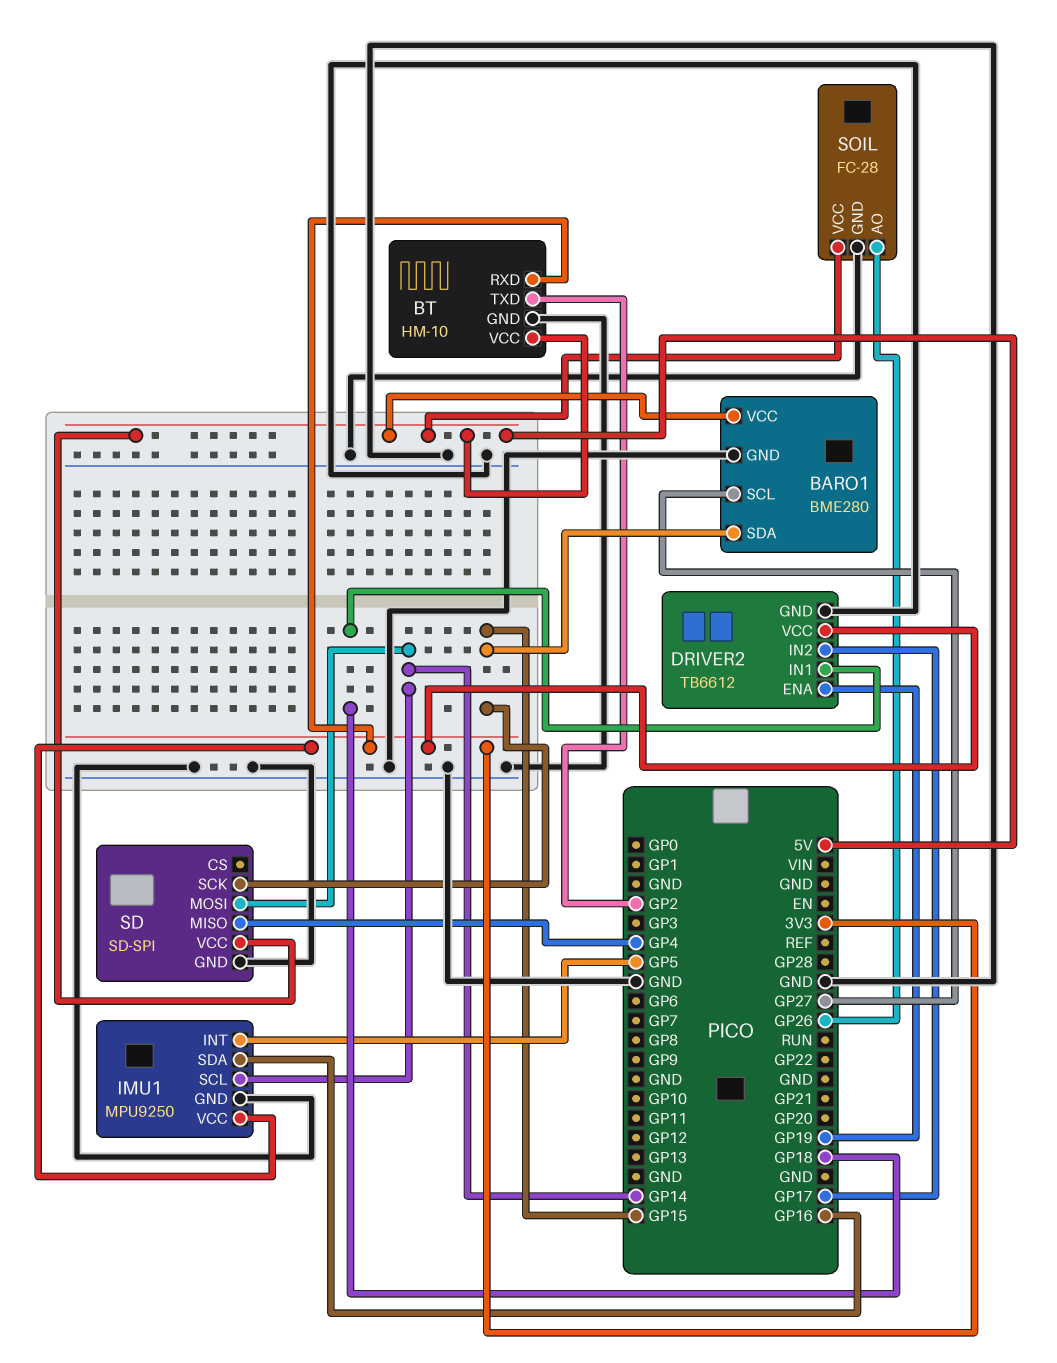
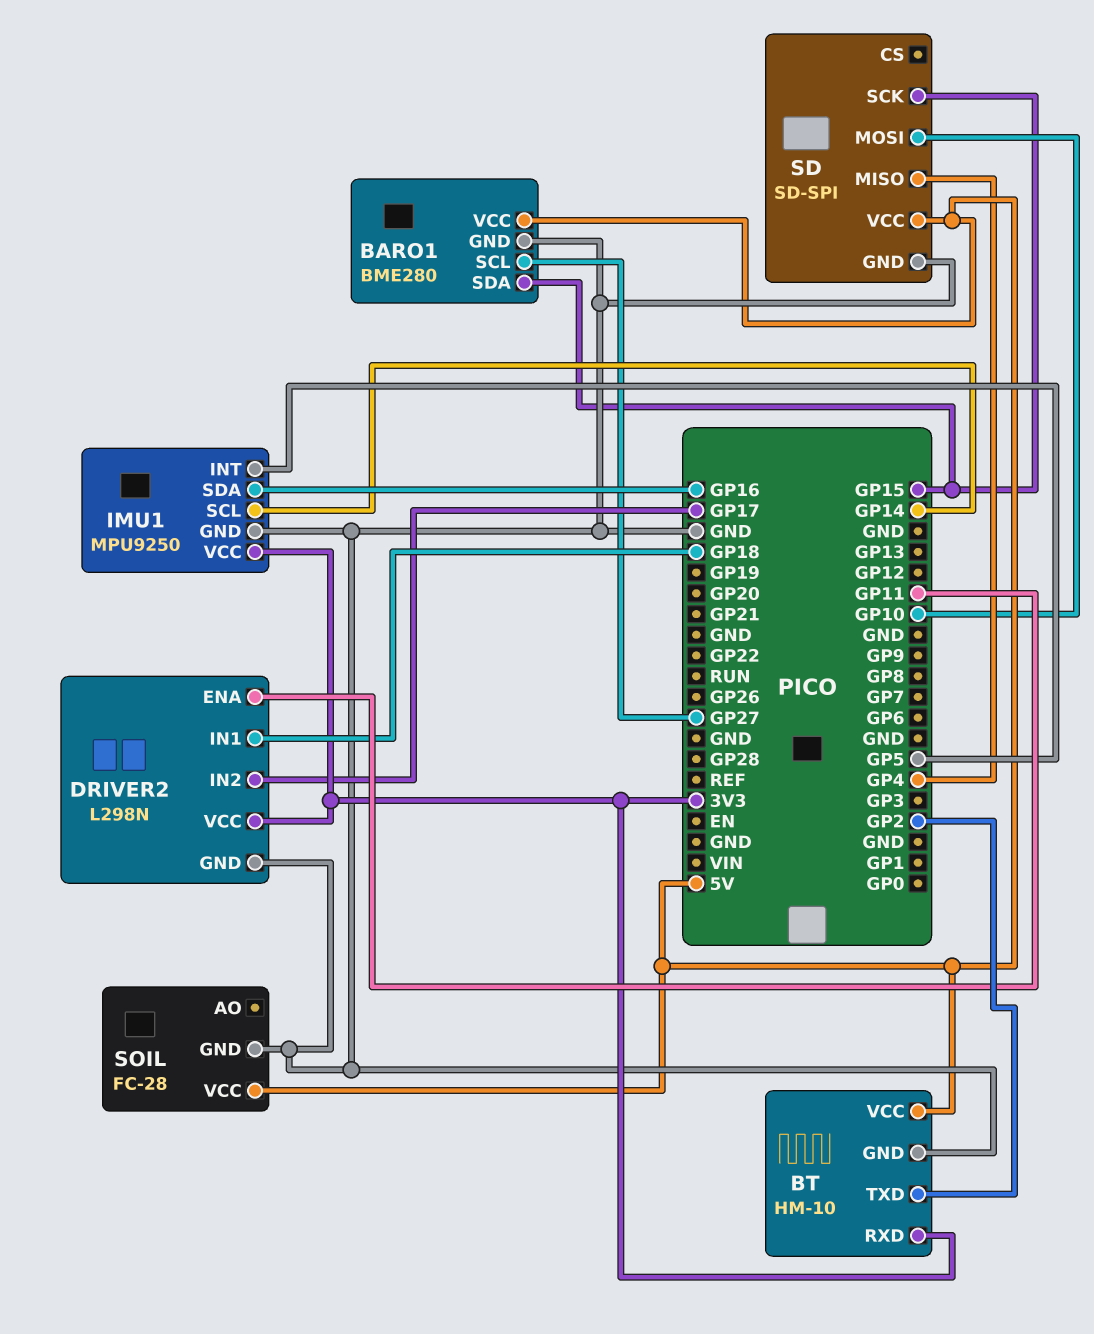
DRIVER2: TB6612 -> L298N
DRIVER2 pin ENA: GP19 -> GP11
SD pin MOSI: GP14 -> GP10
SOIL pin AO: GP26 -> none

